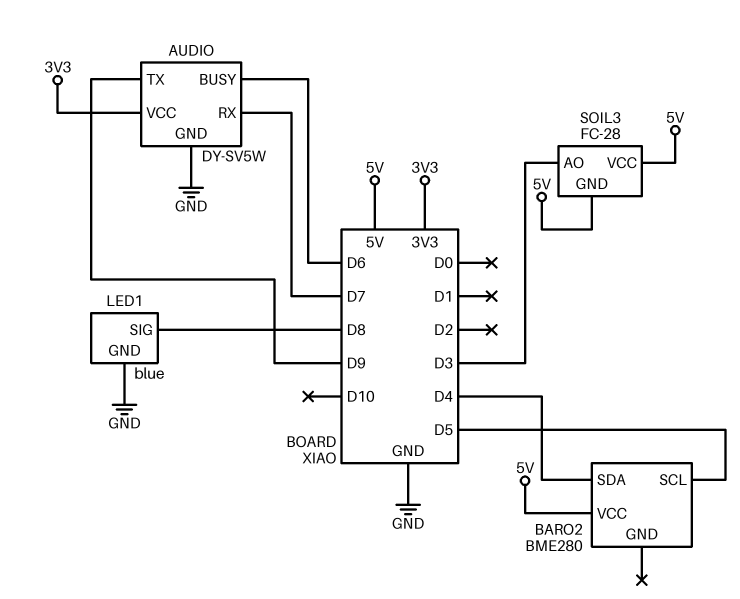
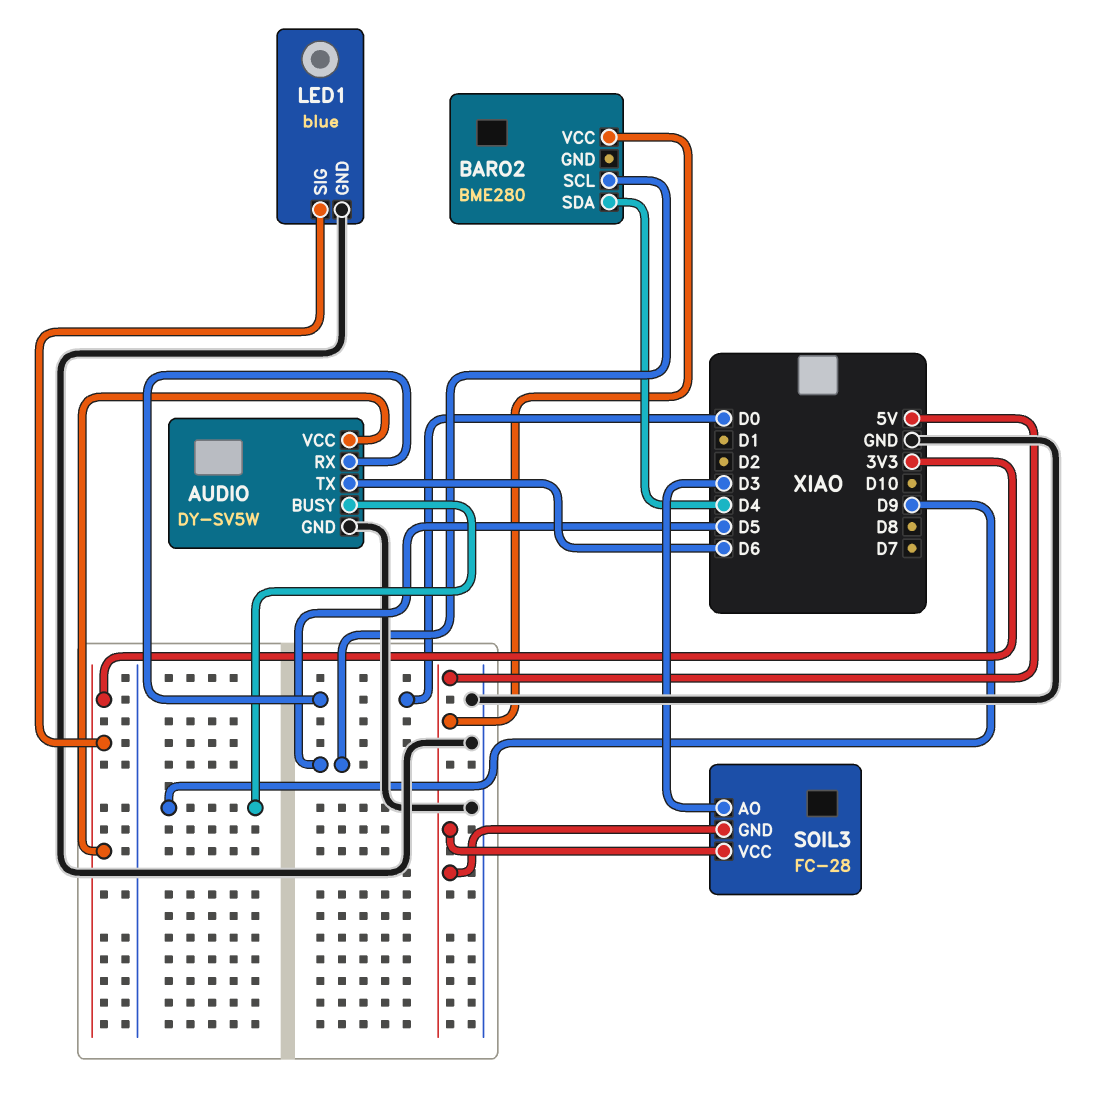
AUDIO pin BUSY: D6 -> D9
AUDIO pin RX: D7 -> D0
AUDIO pin TX: D9 -> D6
LED1 pin SIG: D8 -> 3V3

